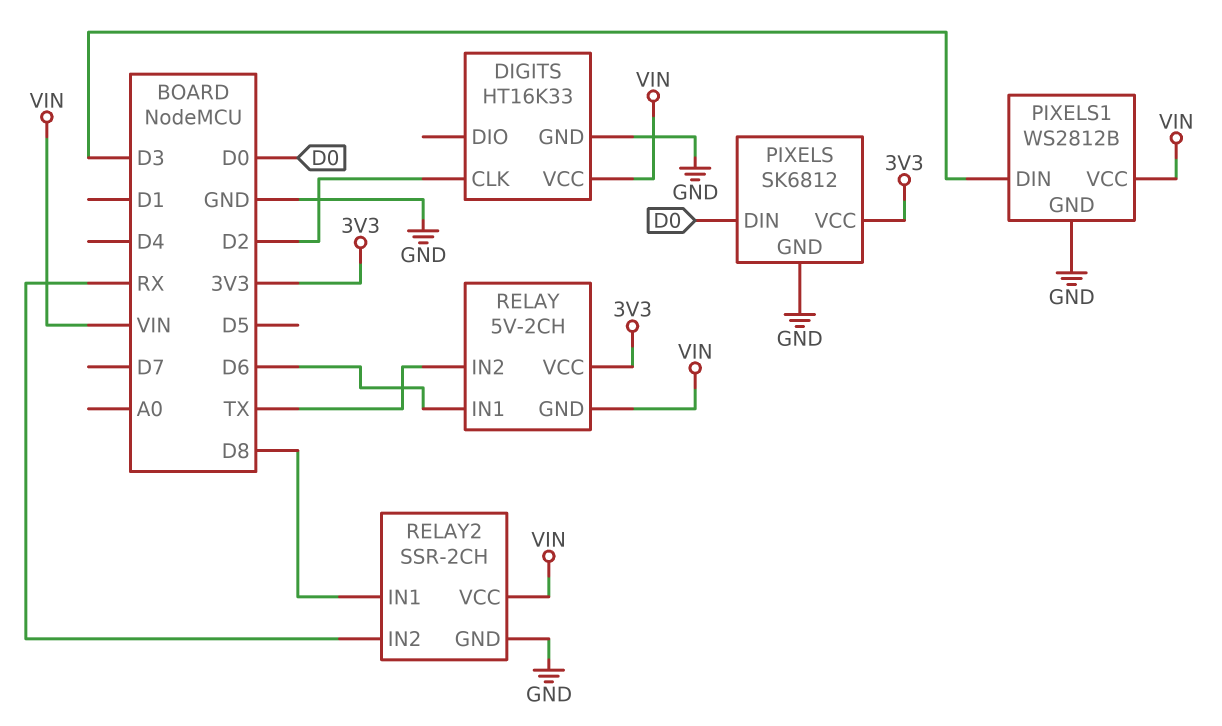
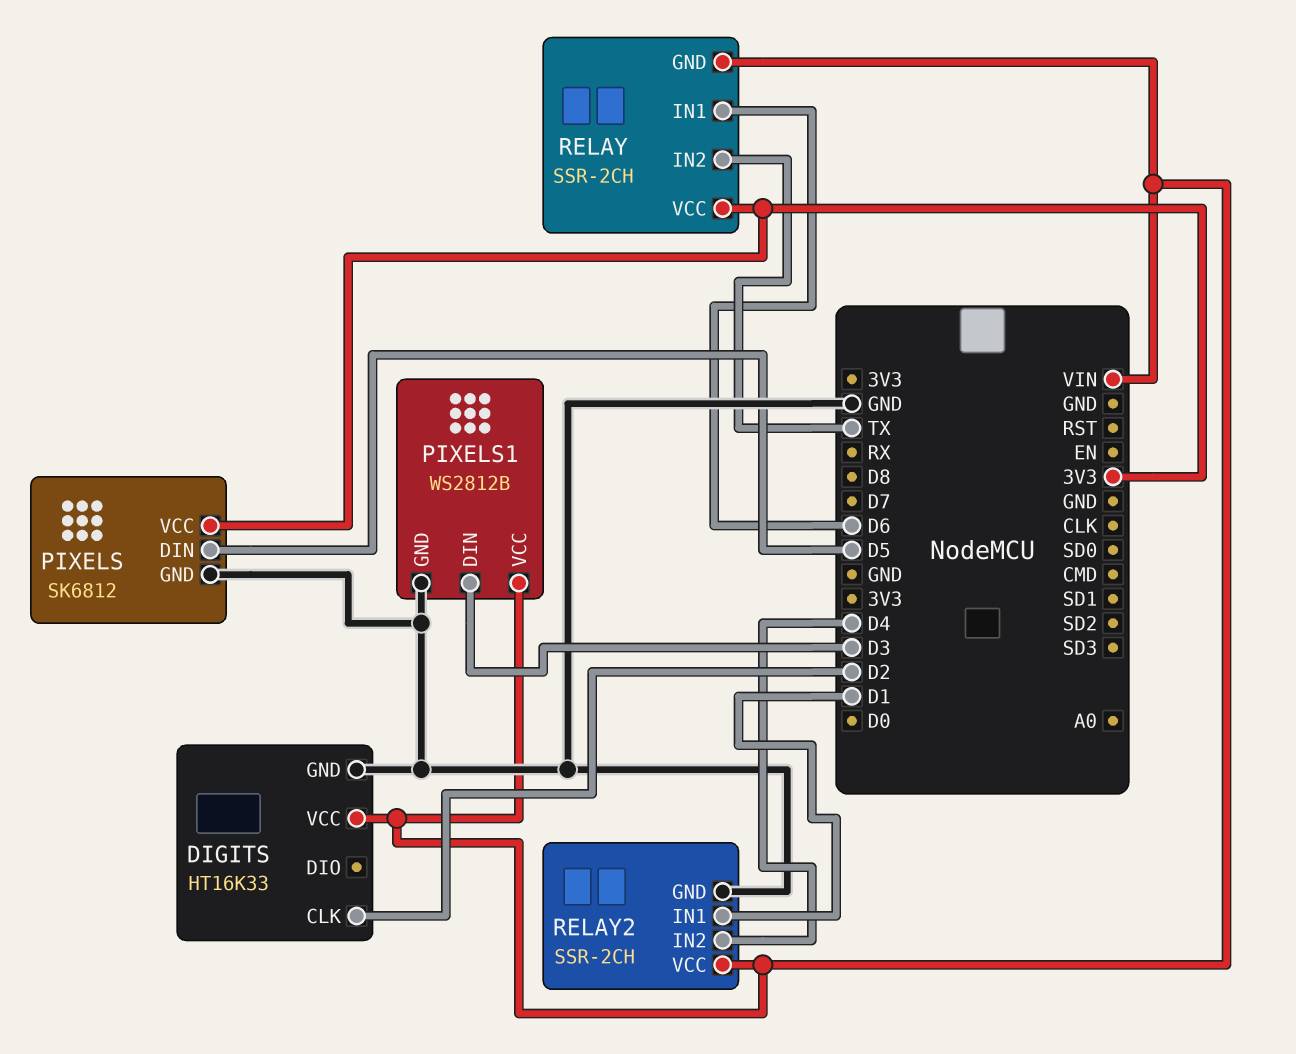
PIXELS pin DIN: D0 -> D5
RELAY: 5V-2CH -> SSR-2CH
RELAY2 pin IN1: D8 -> D1
RELAY2 pin IN2: RX -> D4

